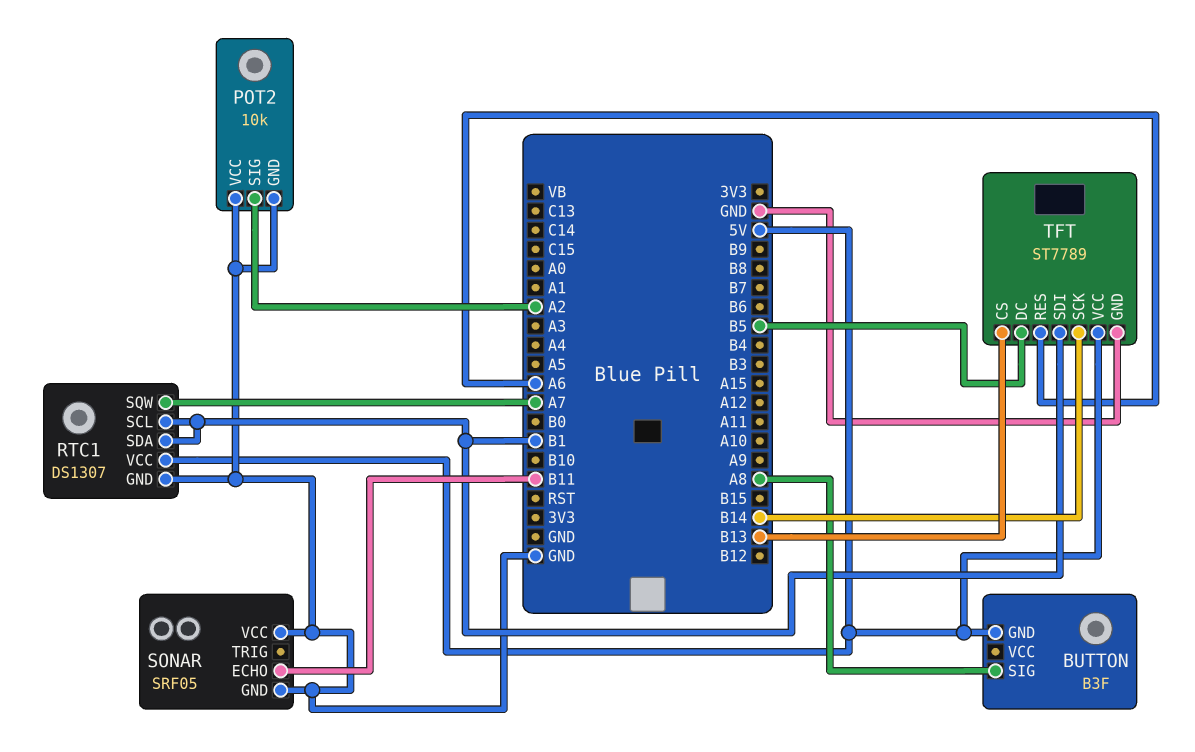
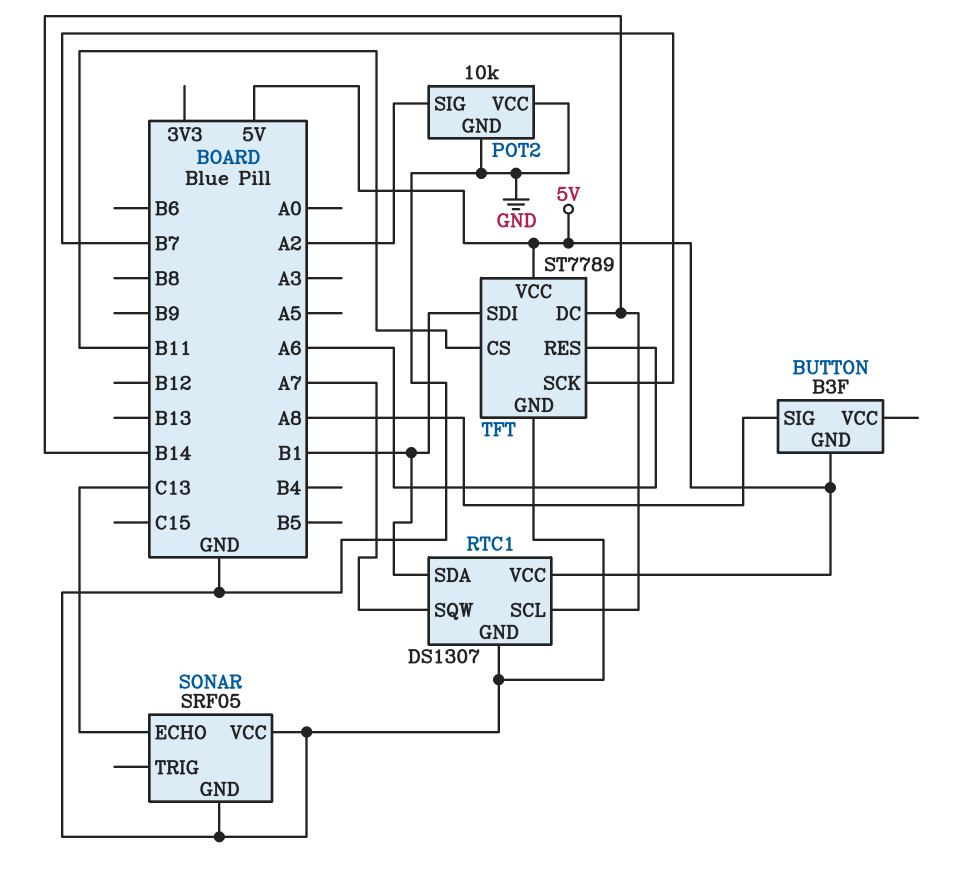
RTC1 pin SCL: B1 -> B14
SONAR pin ECHO: B11 -> C13
TFT pin CS: B13 -> B11
TFT pin DC: B5 -> B14
TFT pin SCK: B14 -> B7

